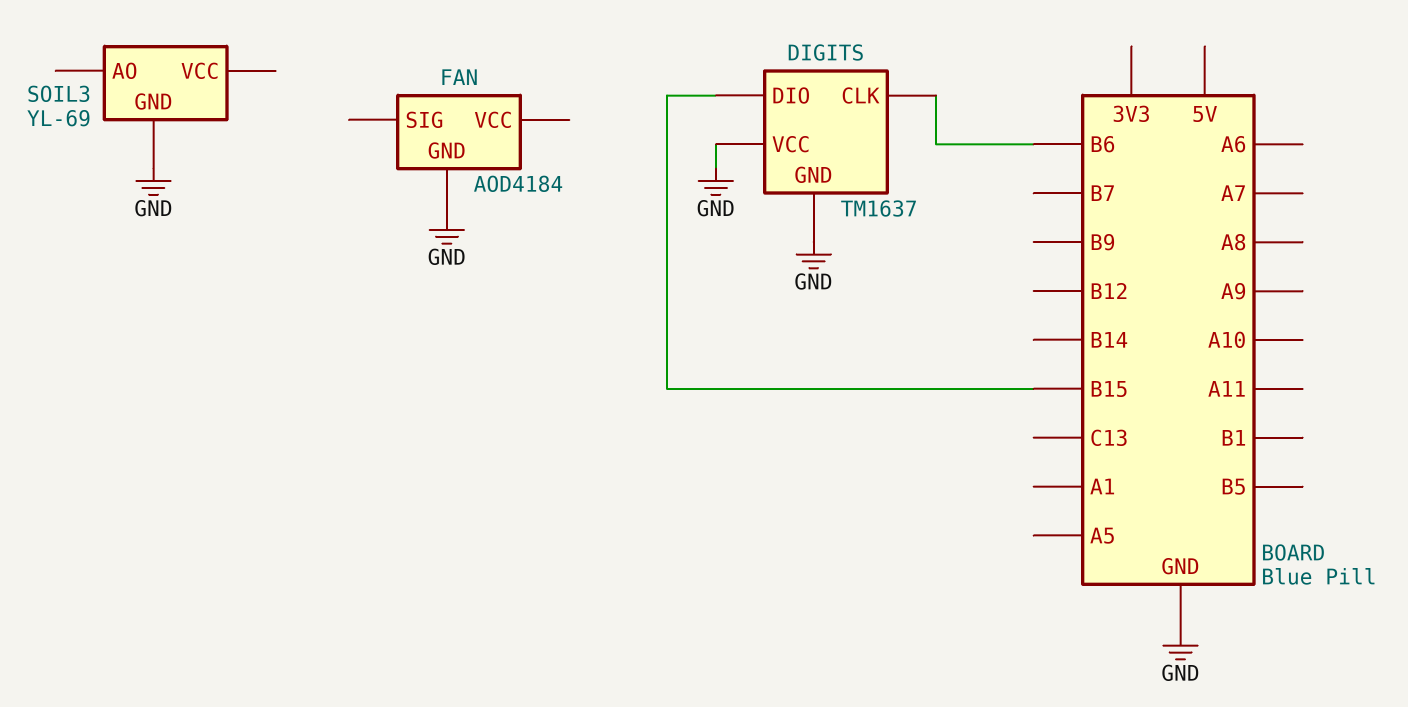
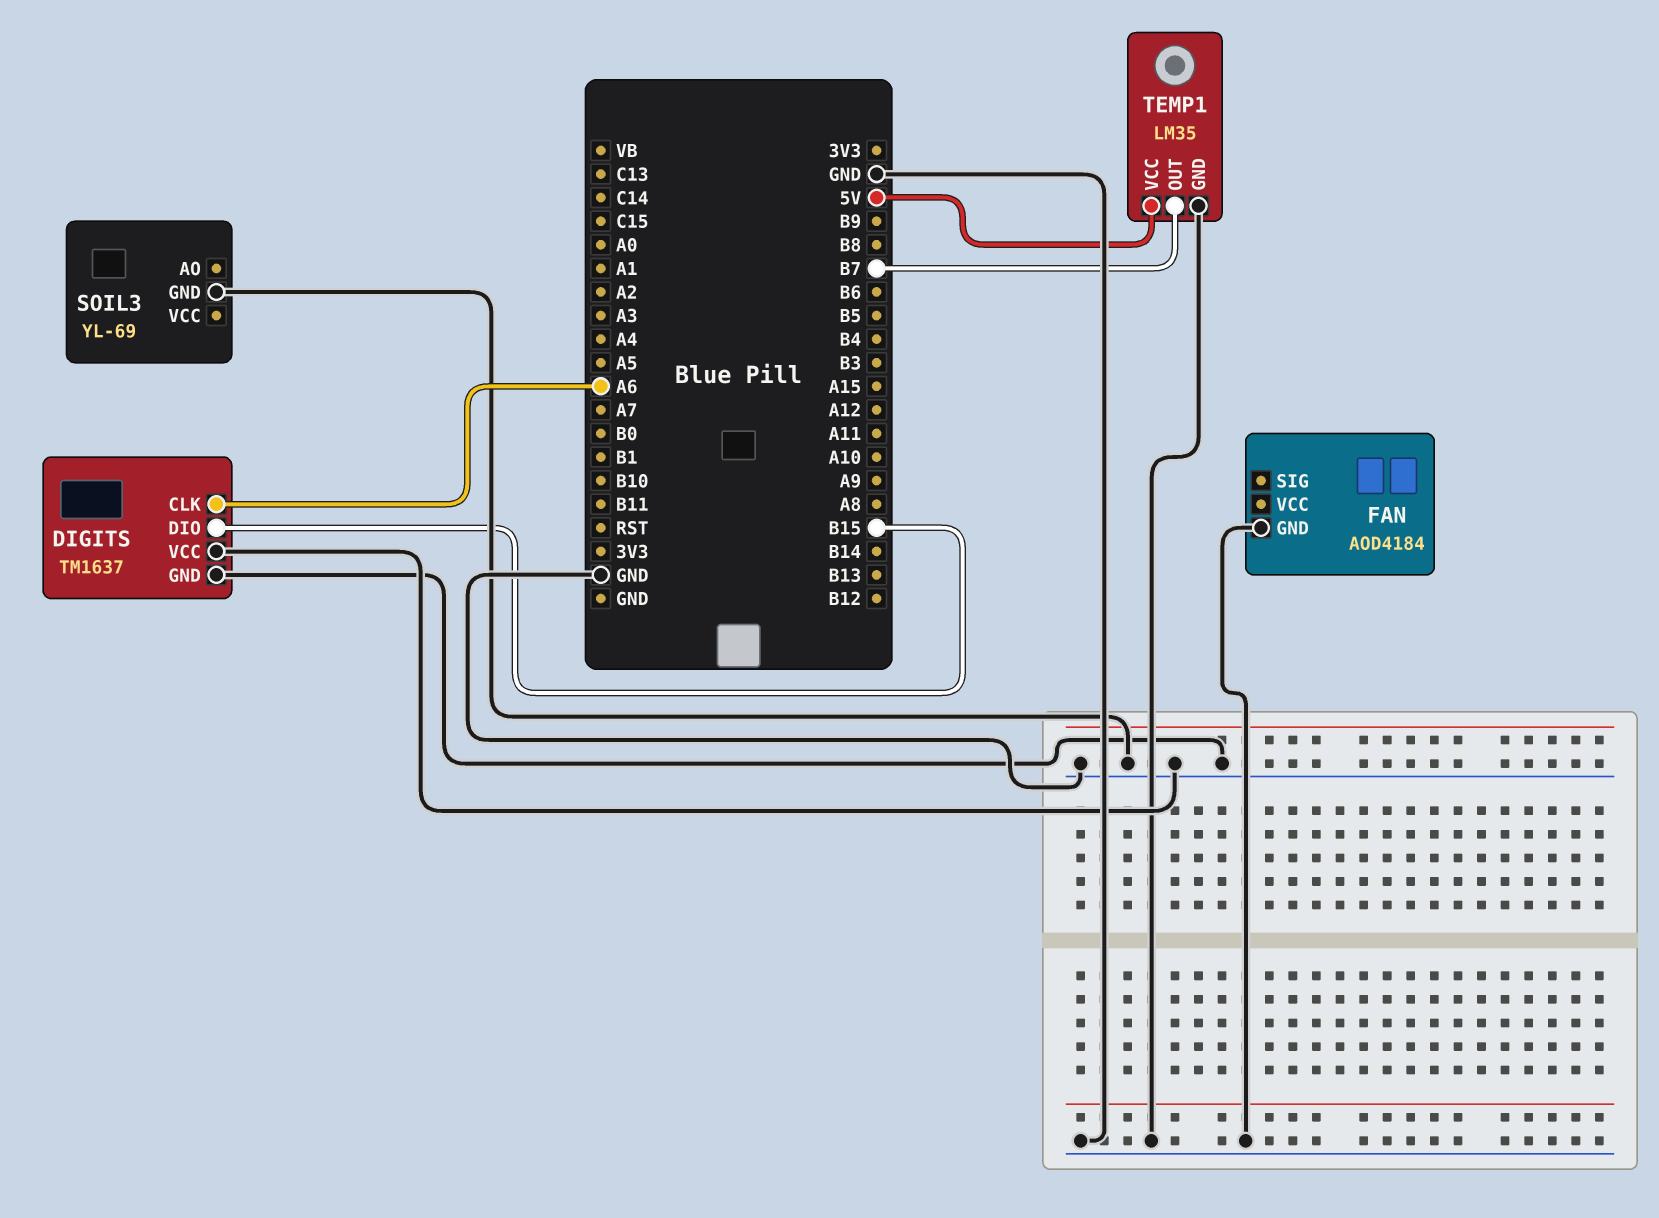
DIGITS pin CLK: B6 -> A6
TEMP1: none -> LM35
TEMP1 pin GND: none -> GND
TEMP1 pin OUT: none -> B7
TEMP1 pin VCC: none -> 5V

